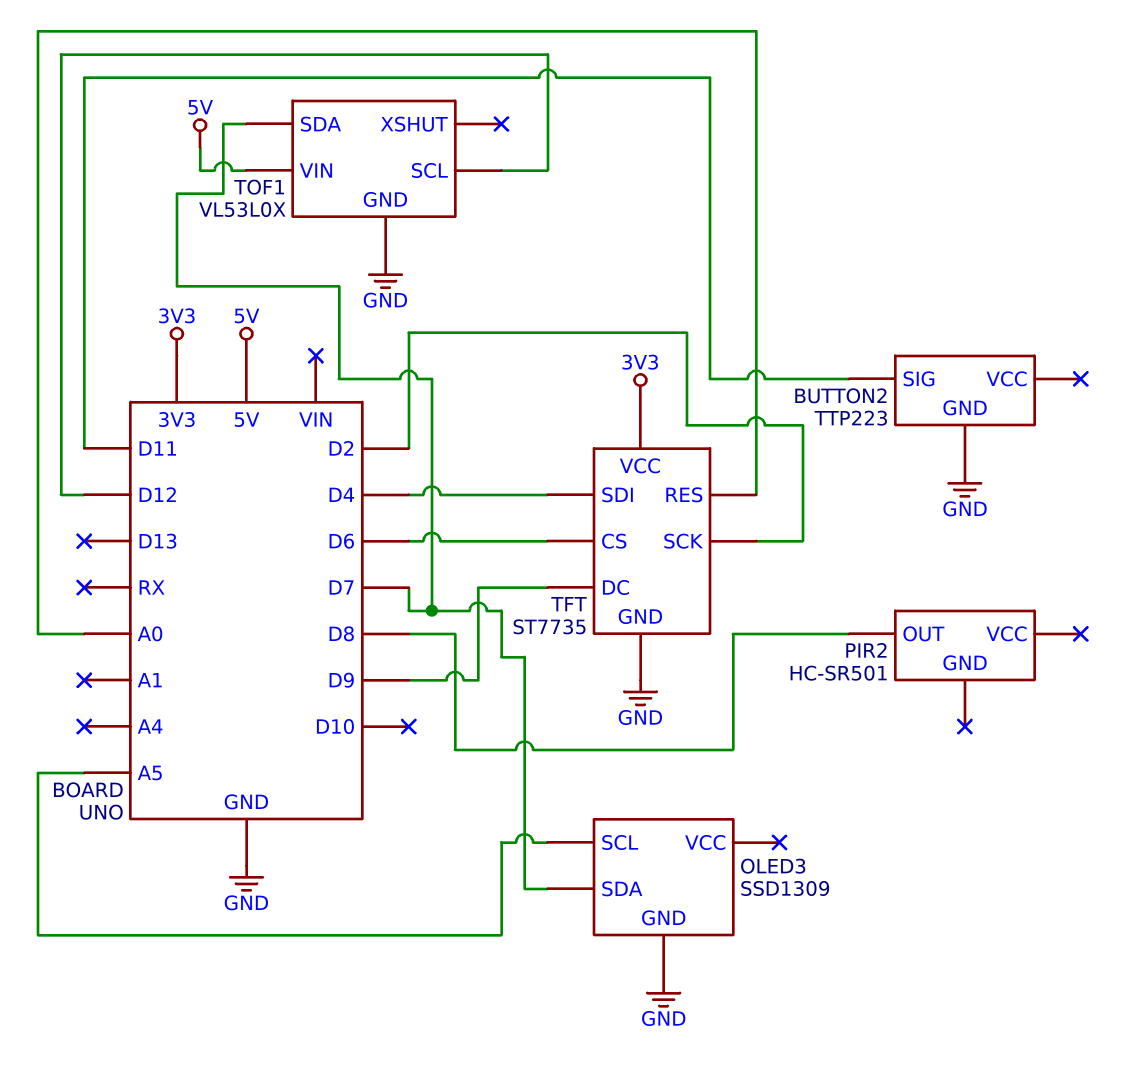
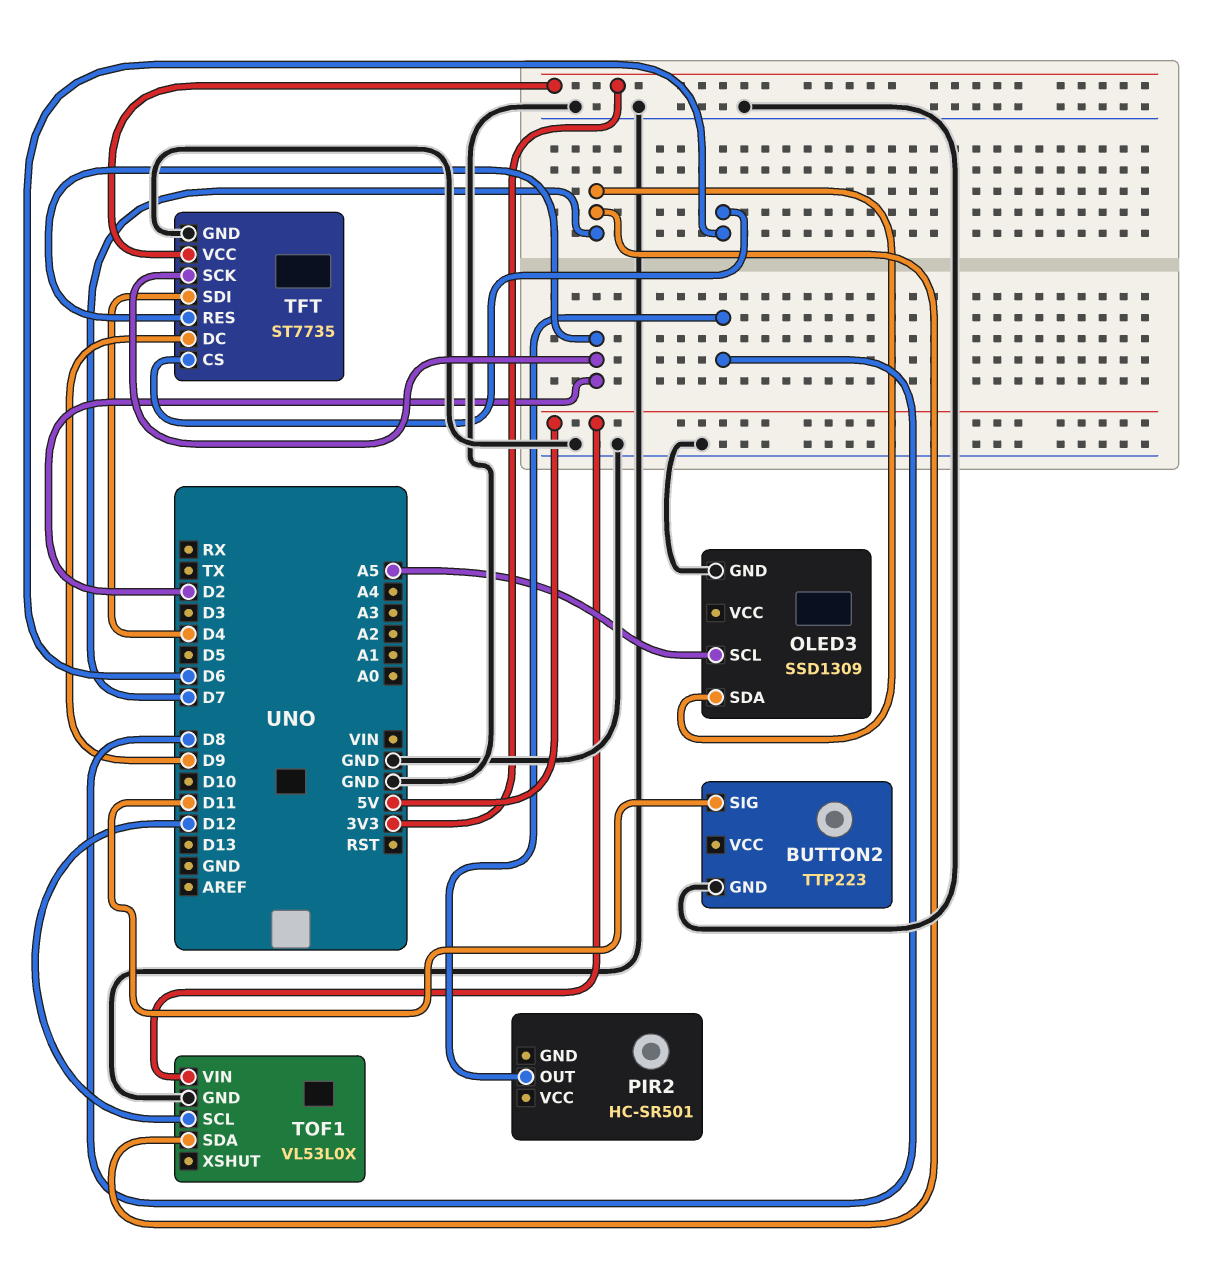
TFT pin RES: A0 -> D2

